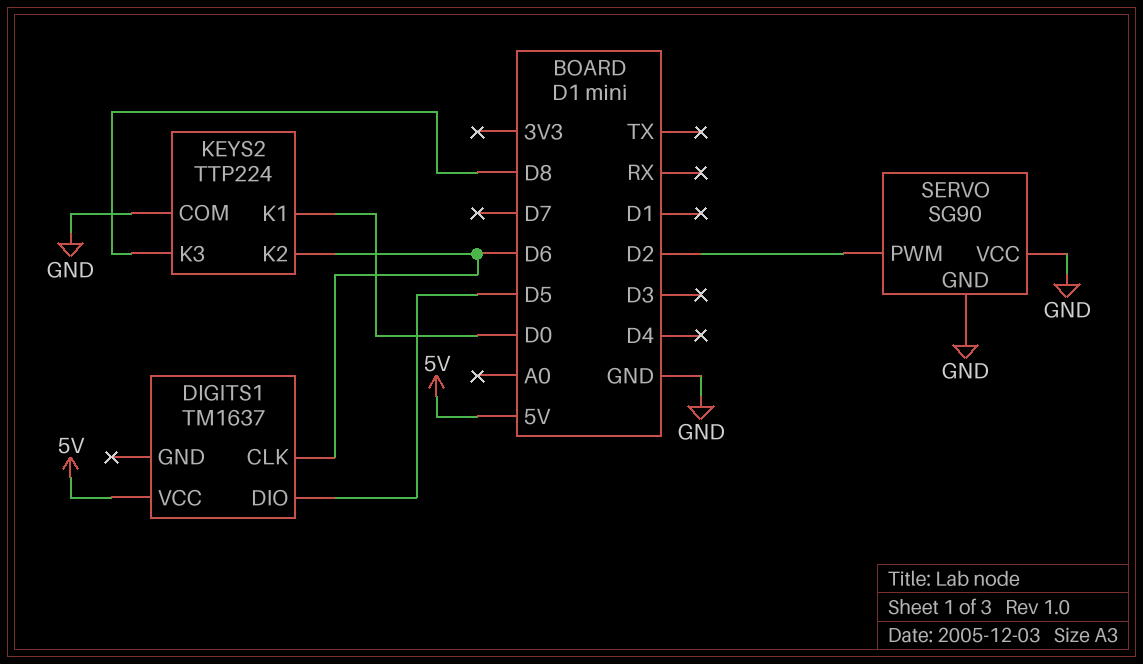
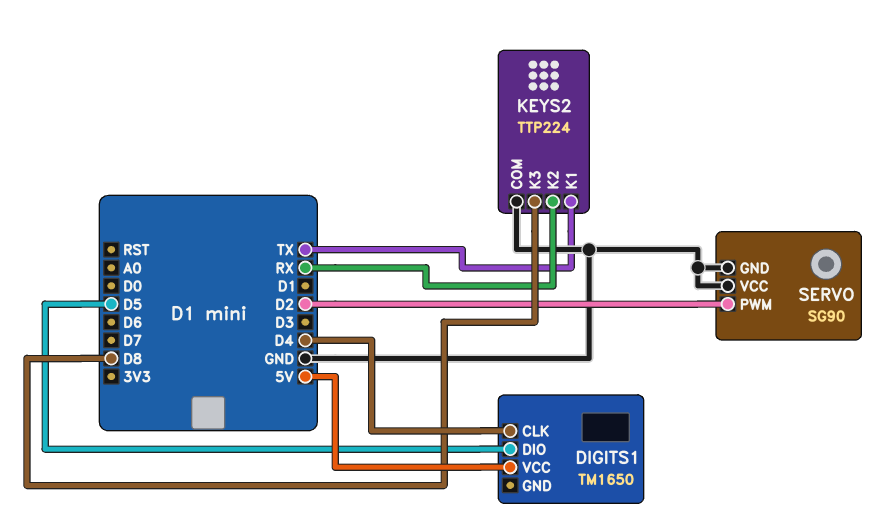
DIGITS1: TM1637 -> TM1650
DIGITS1 pin CLK: D6 -> D4
KEYS2 pin K1: D0 -> TX
KEYS2 pin K2: D6 -> RX

